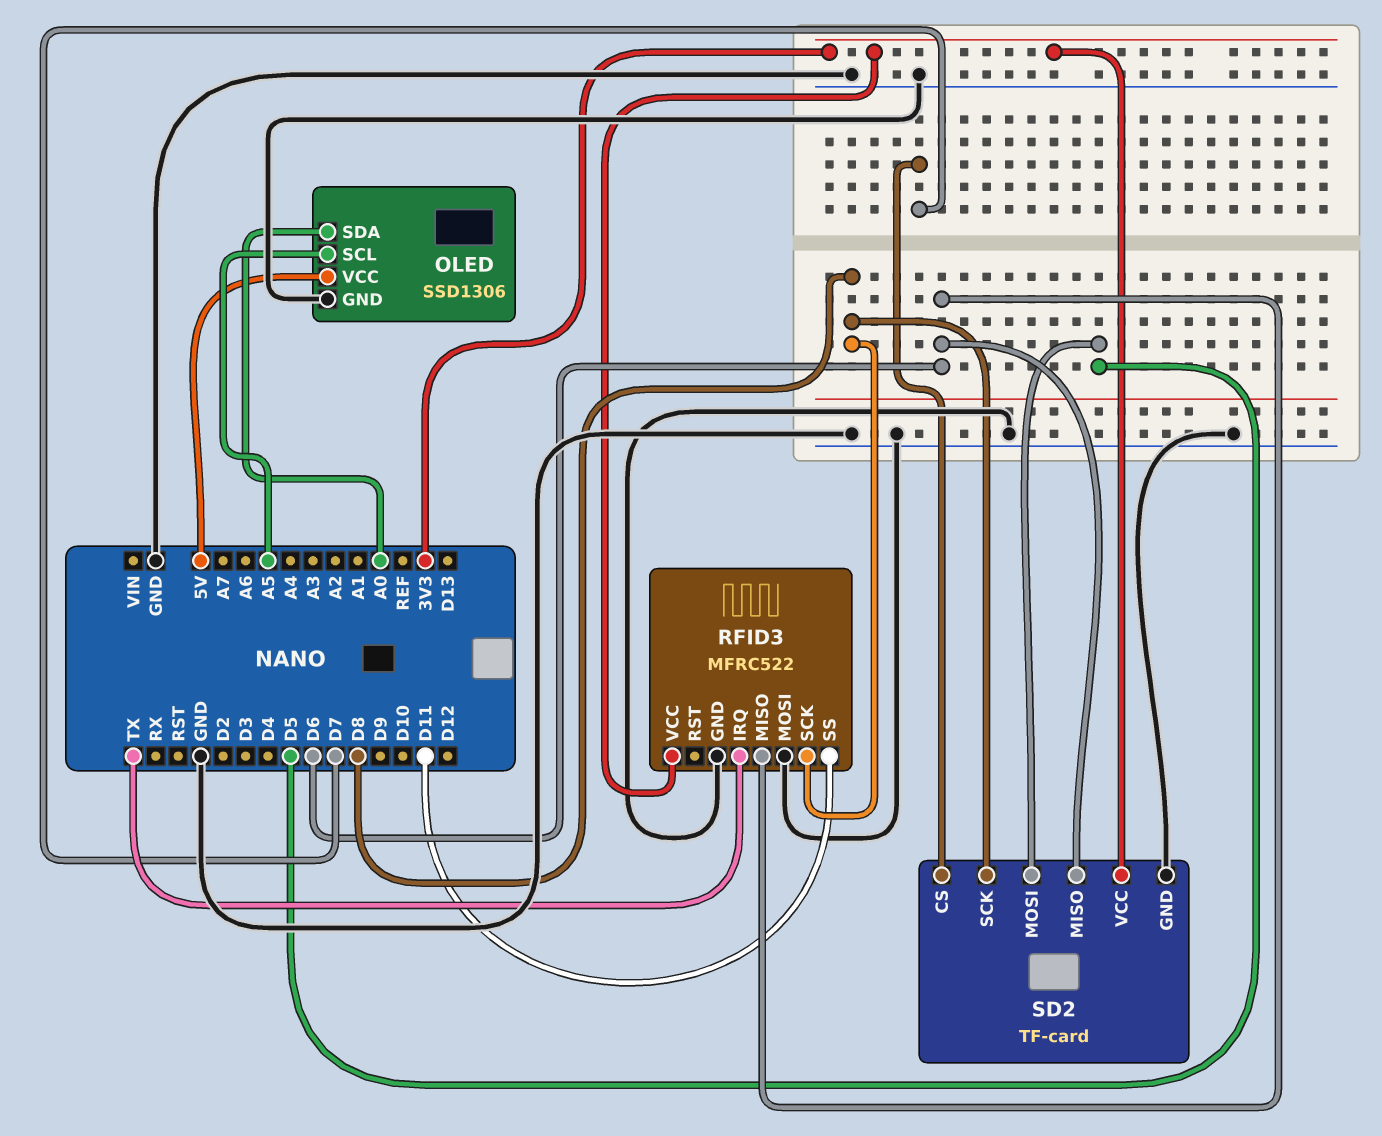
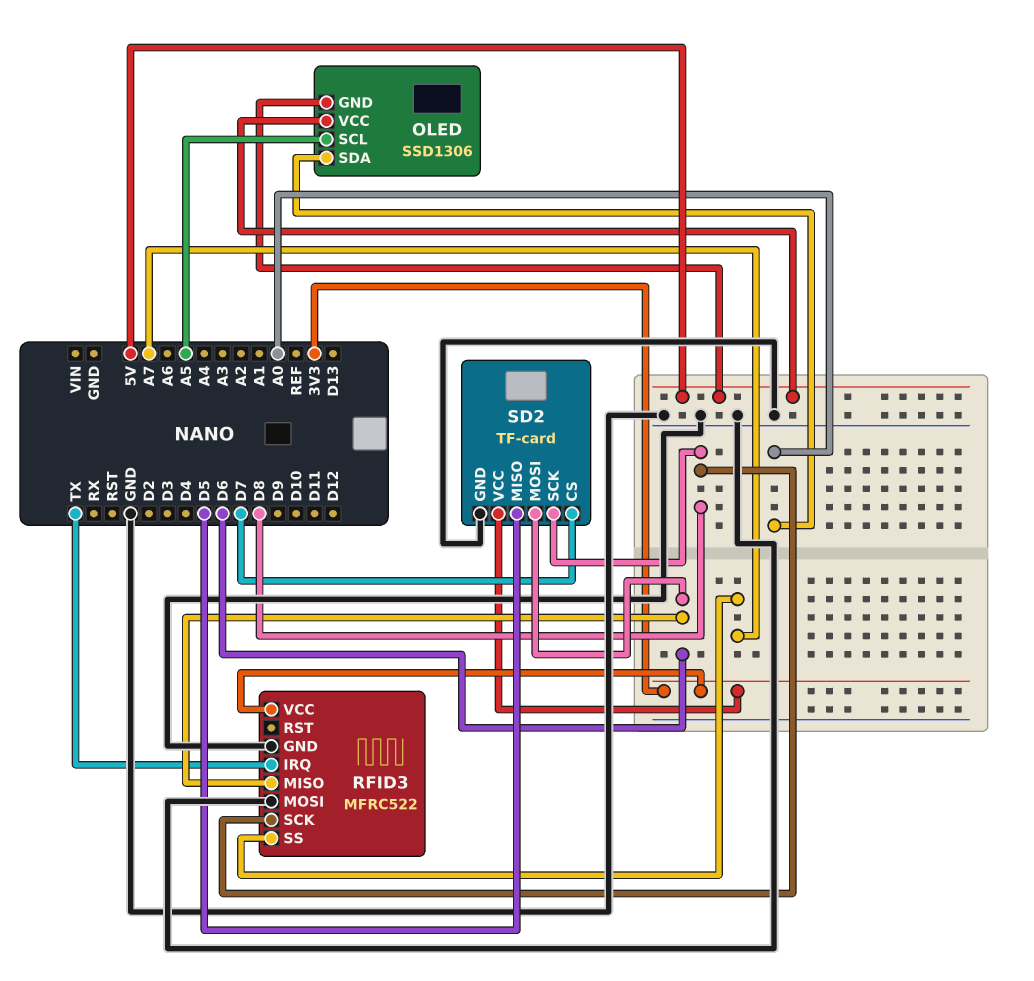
OLED pin GND: GND -> 5V
RFID3 pin SS: D11 -> A7
SD2 pin MISO: D6 -> D5
SD2 pin MOSI: D5 -> D6

